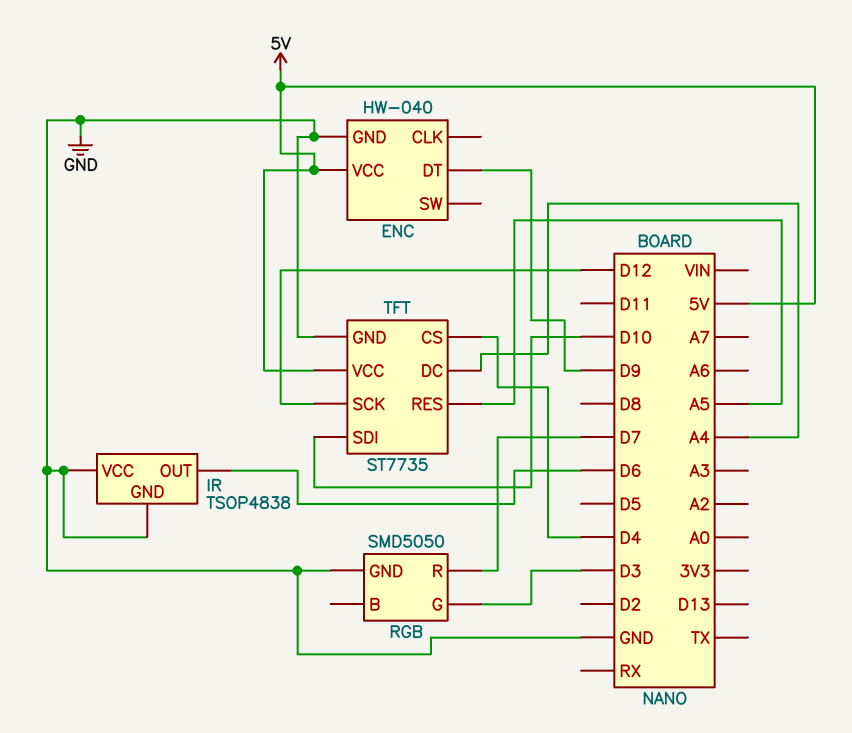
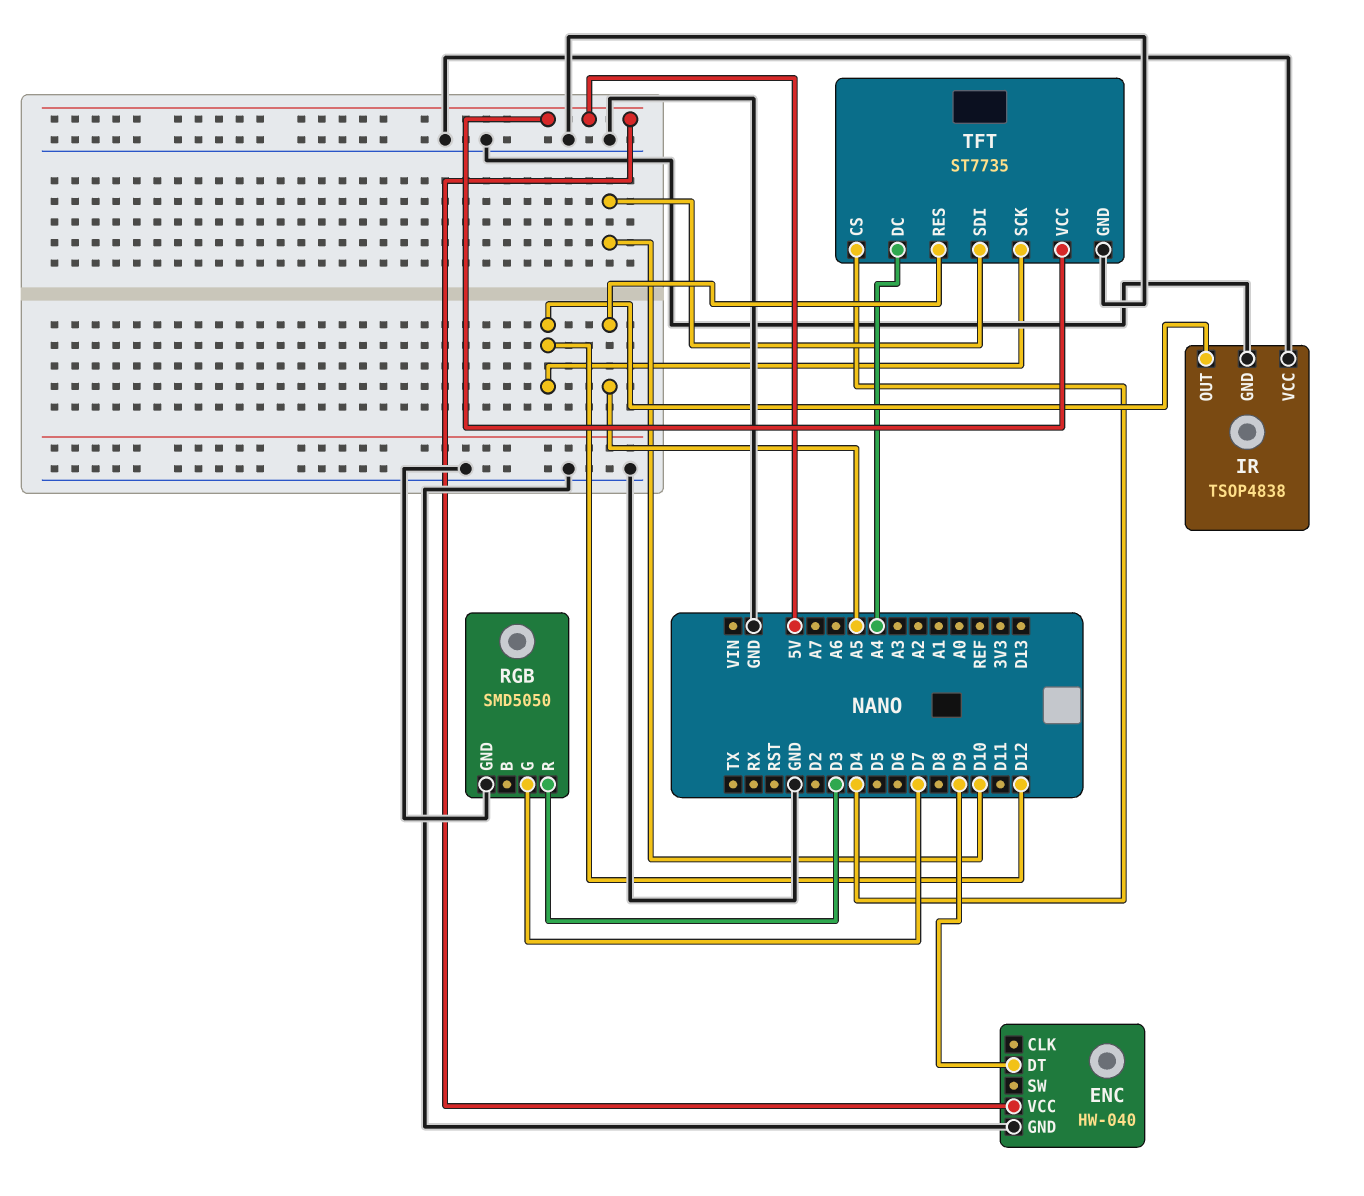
IR pin OUT: D6 -> D12
RGB pin G: D3 -> D7
RGB pin R: D7 -> D3

